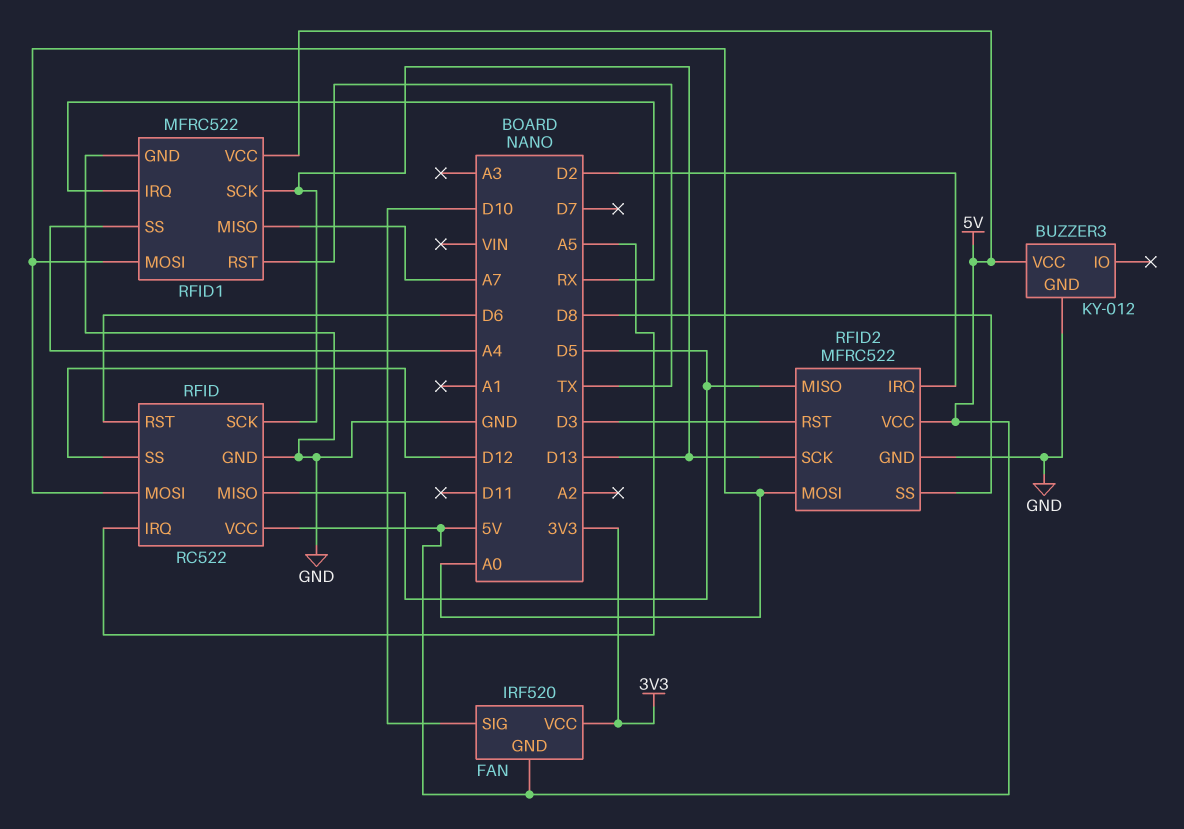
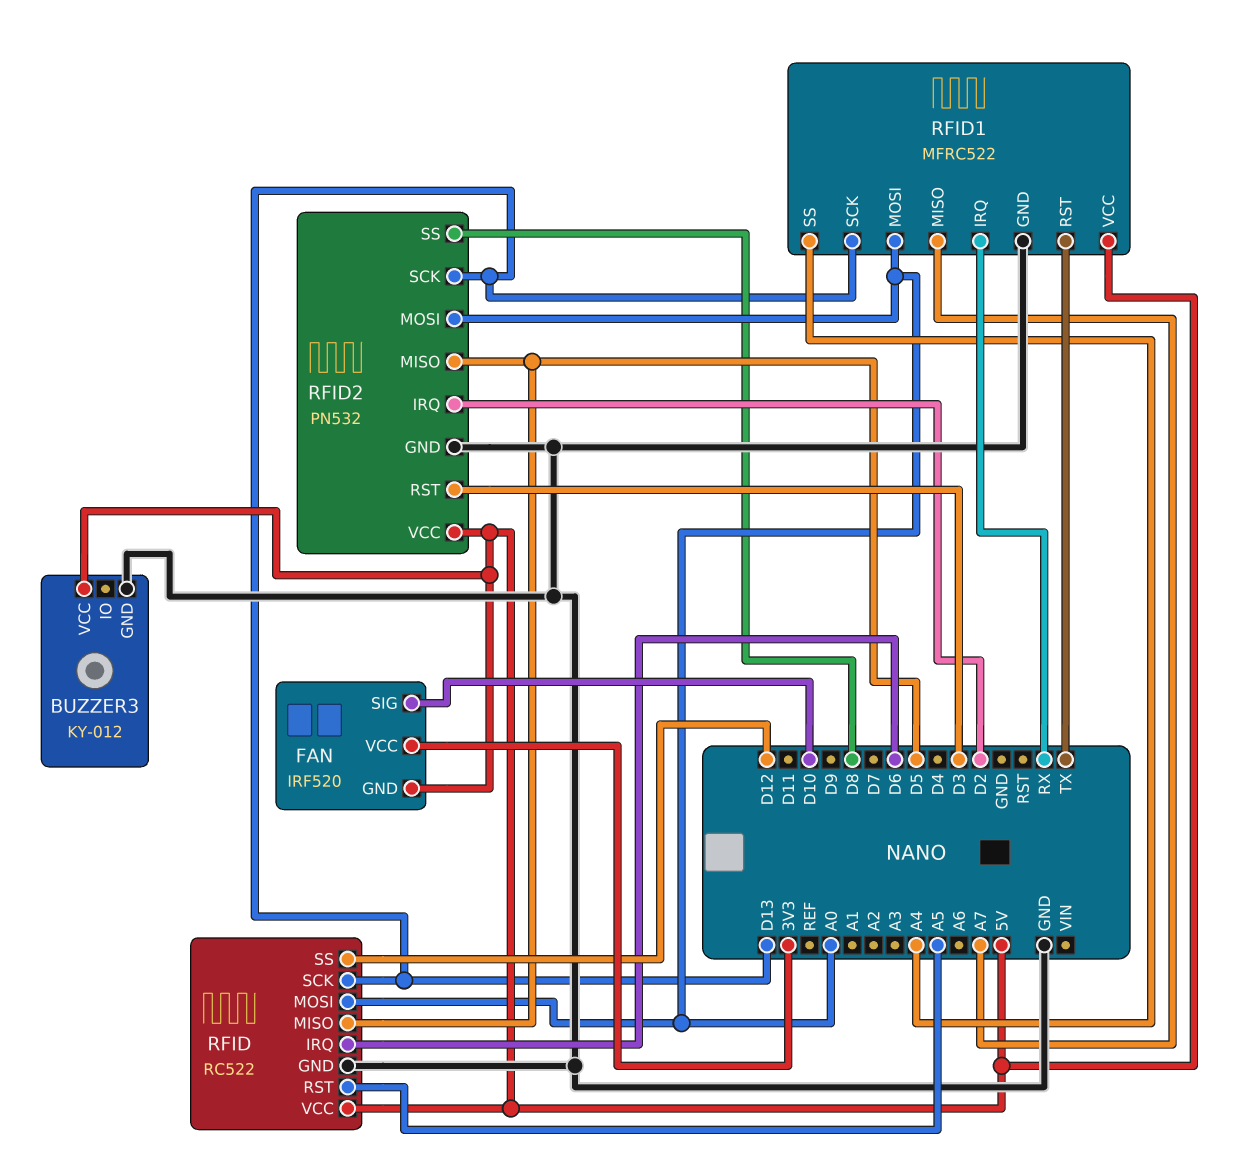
RFID pin IRQ: A5 -> D6
RFID pin RST: D6 -> A5
RFID2: MFRC522 -> PN532

